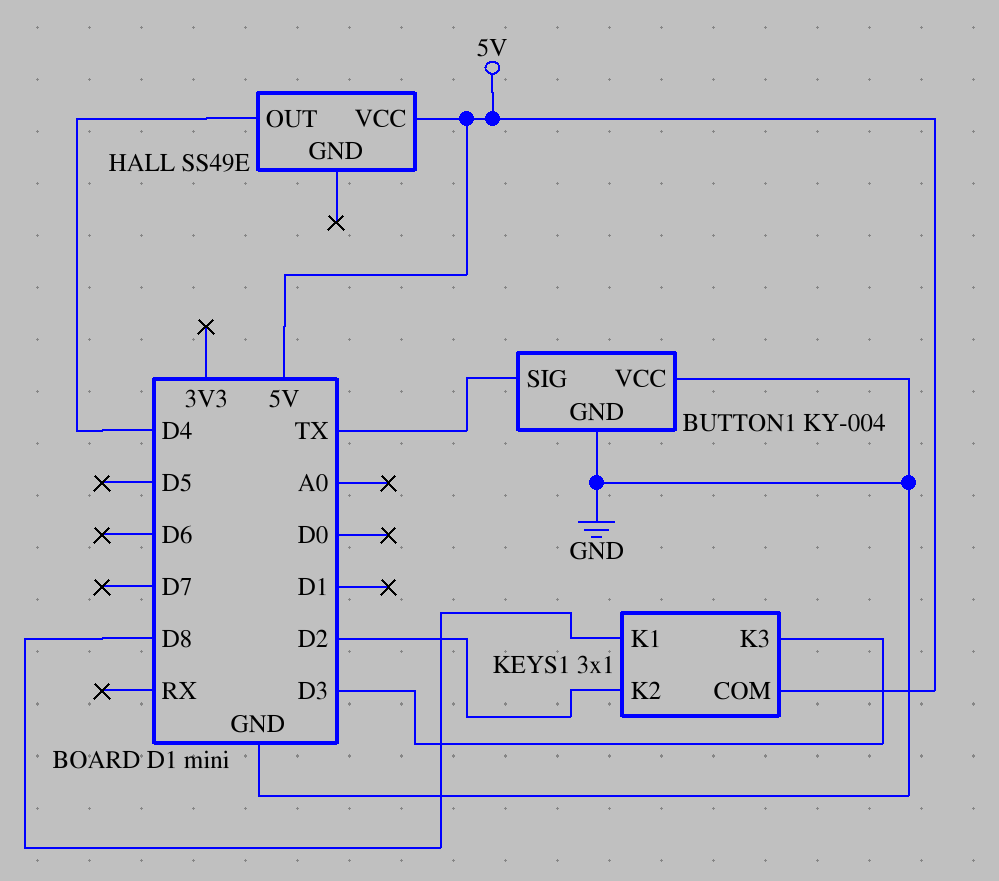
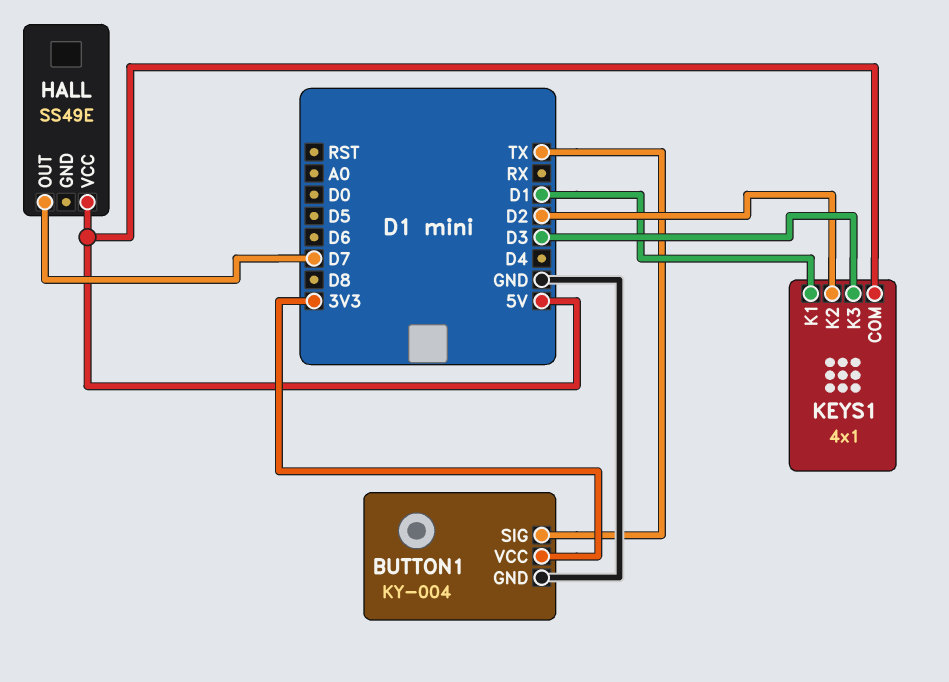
BUTTON1 pin VCC: GND -> 3V3
HALL pin OUT: D4 -> D7
KEYS1: 3x1 -> 4x1
KEYS1 pin K1: D8 -> D1

